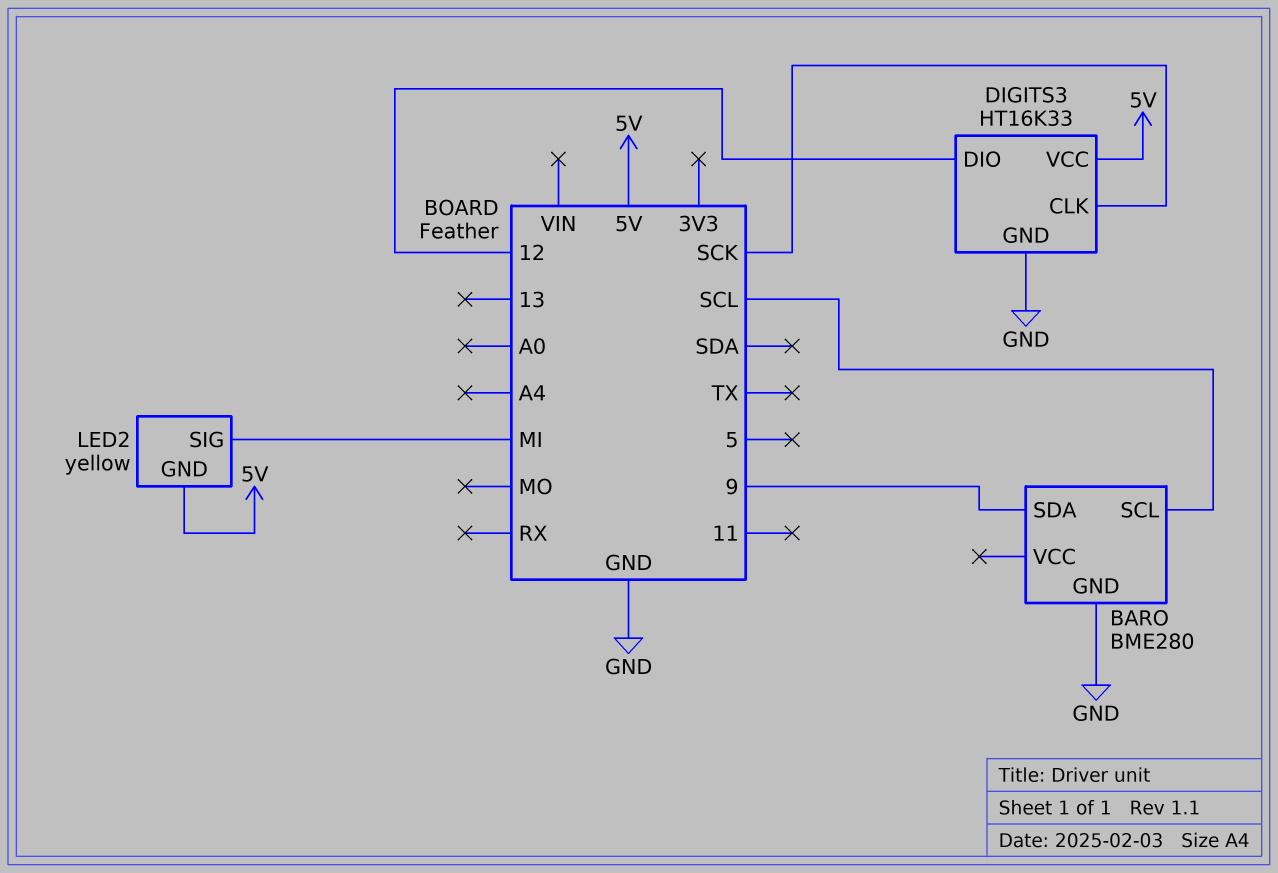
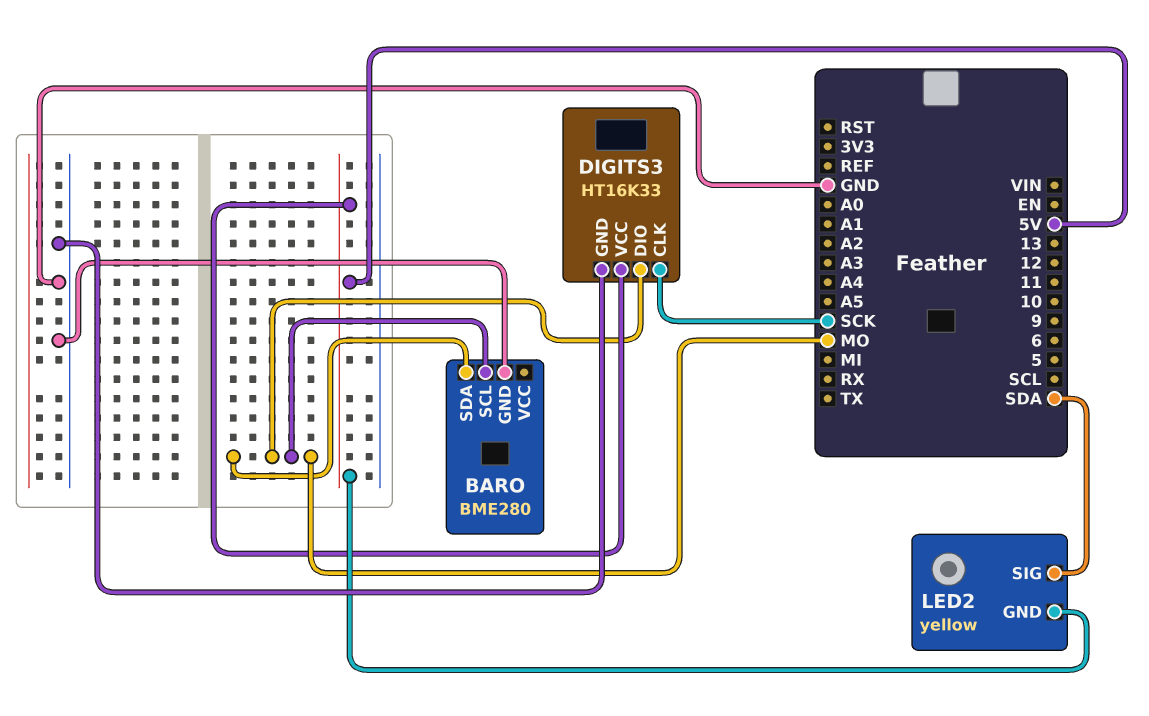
BARO pin SCL: SCL -> MO
BARO pin SDA: 9 -> MO
DIGITS3 pin DIO: 12 -> MO
LED2 pin SIG: MI -> SDA

